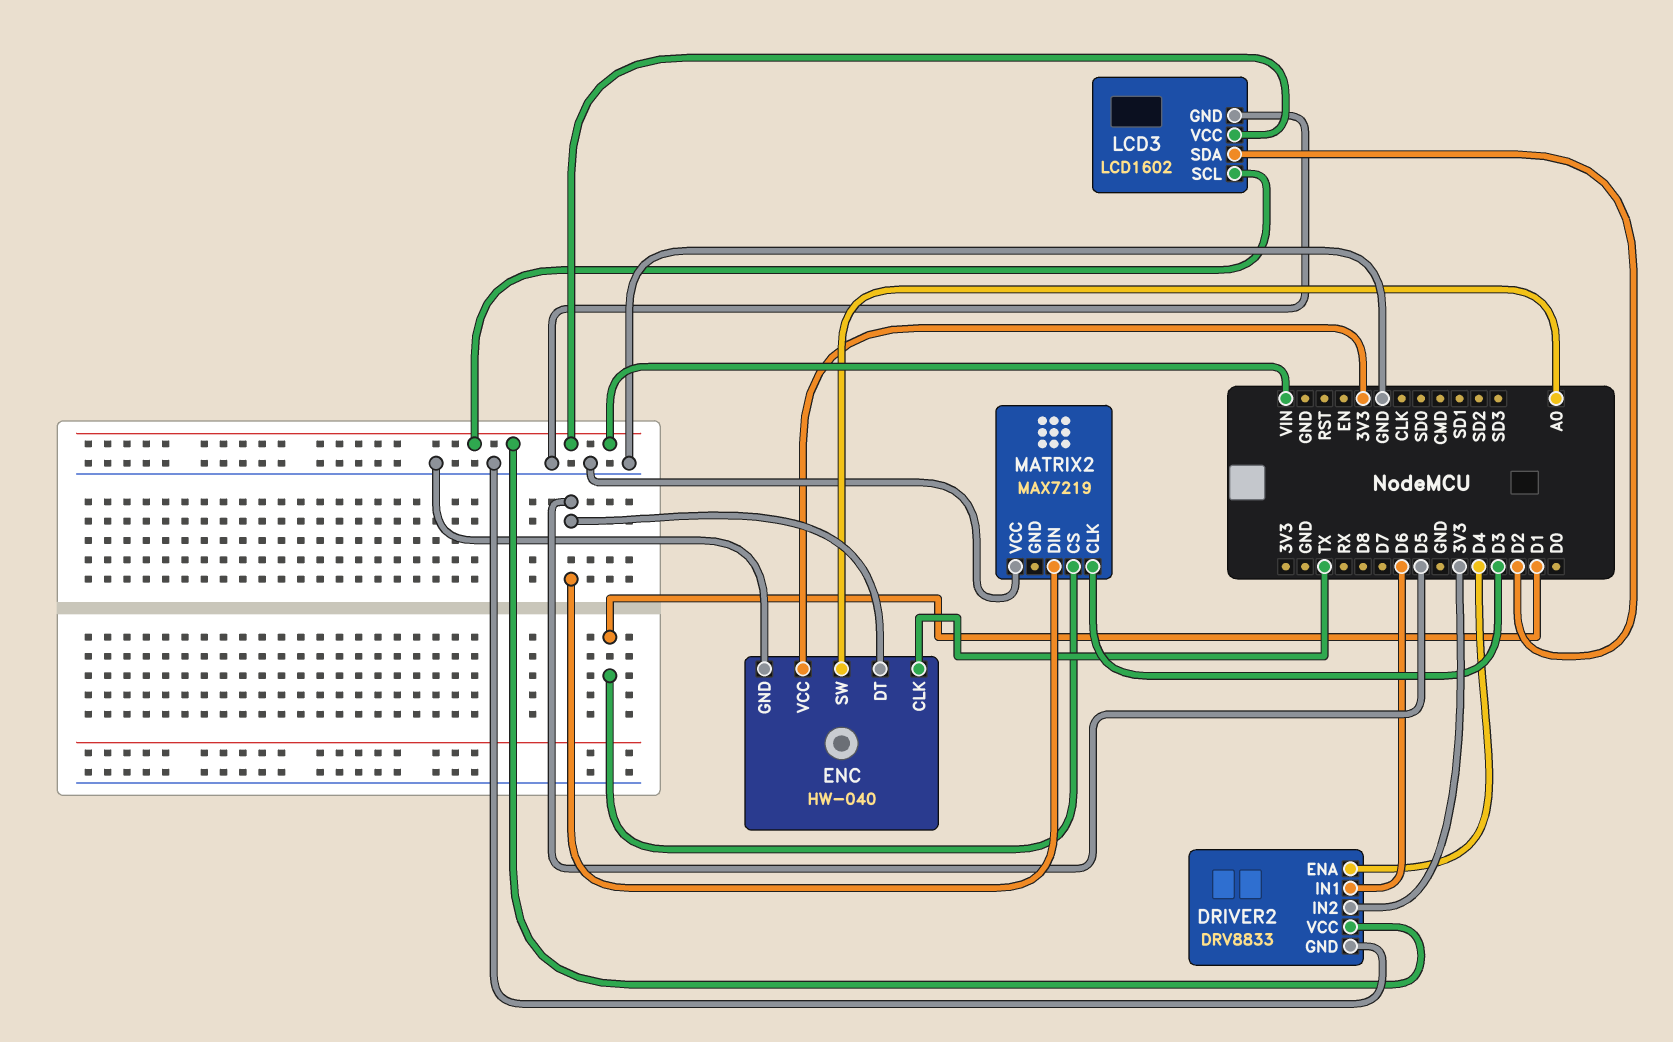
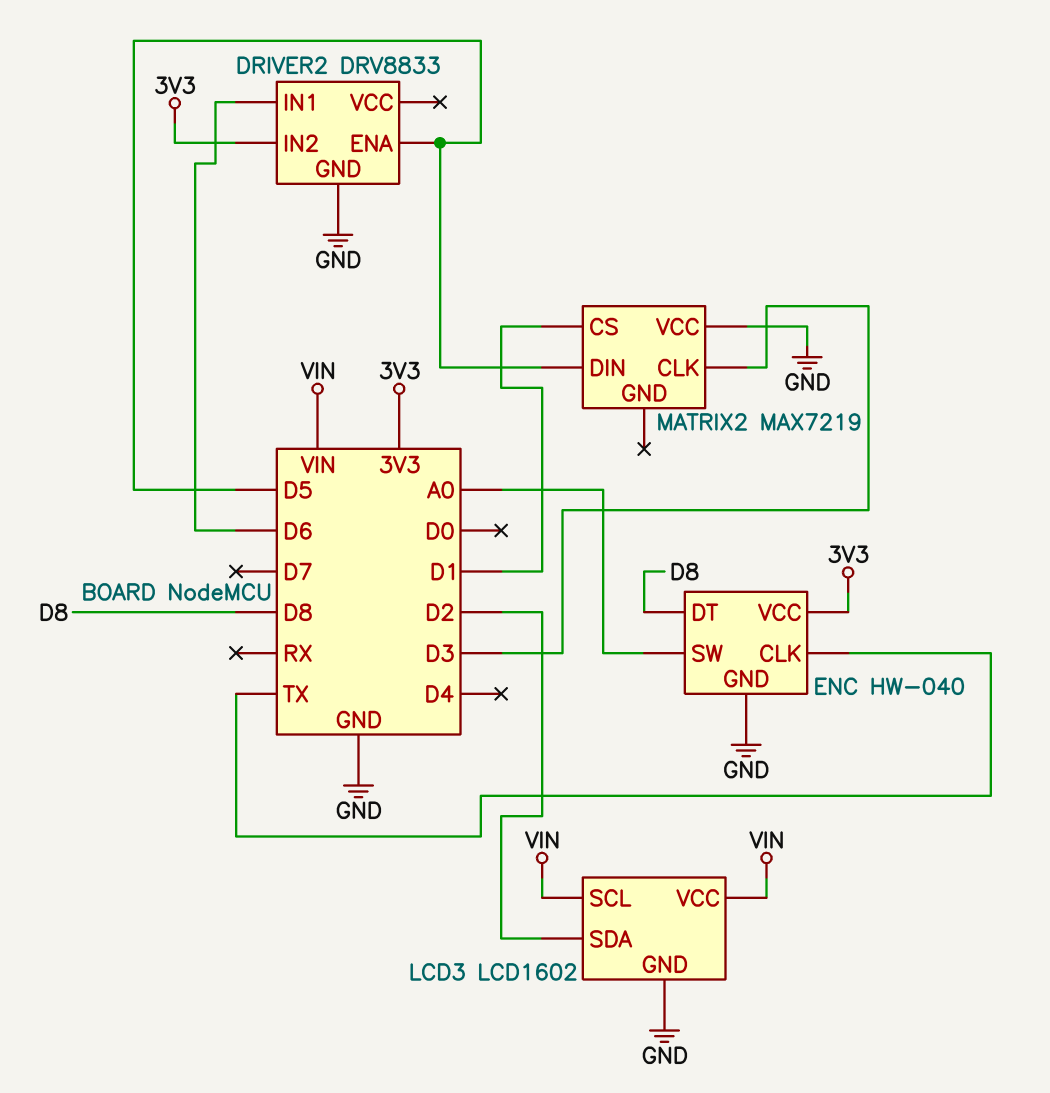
DRIVER2 pin ENA: D4 -> D5
DRIVER2 pin VCC: VIN -> none
ENC pin DT: D5 -> D8

